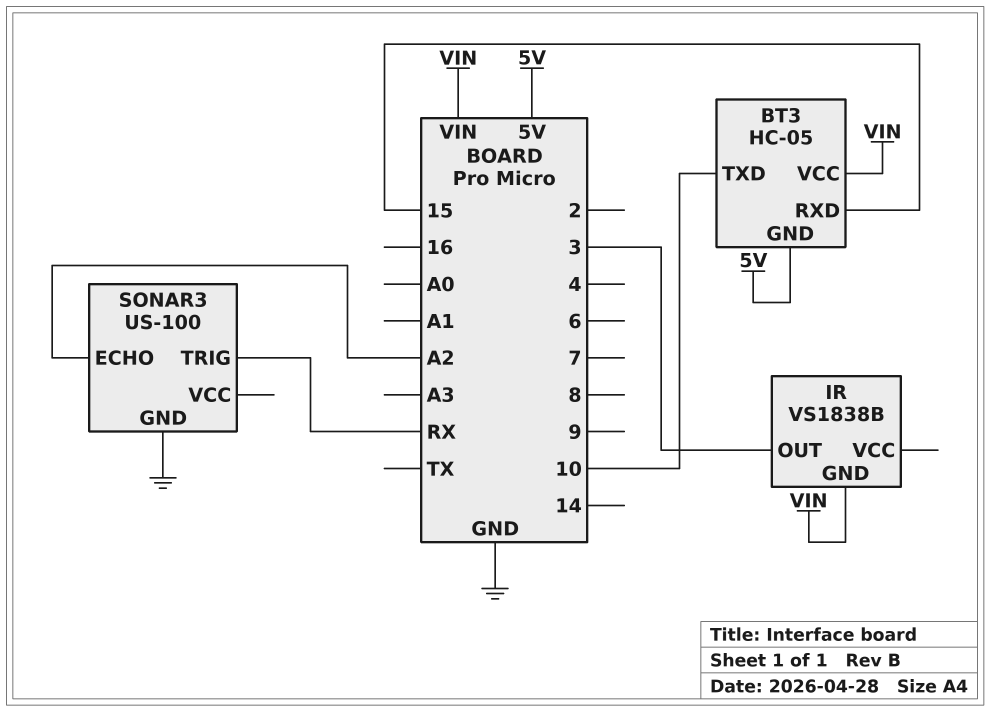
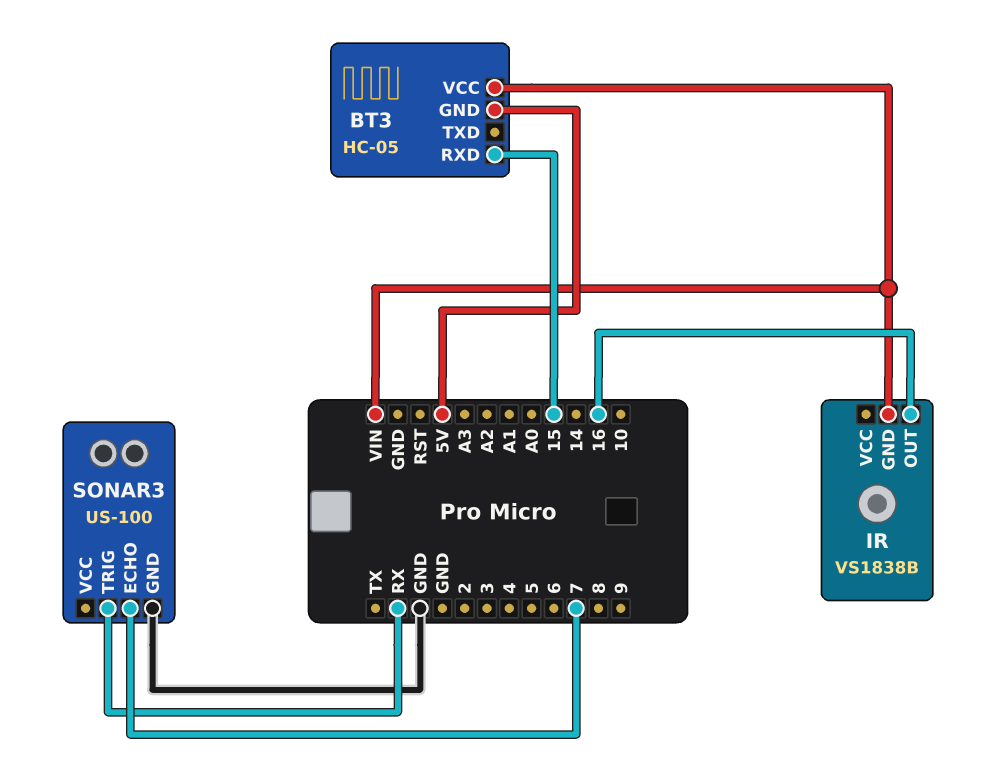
BT3 pin TXD: 10 -> none
IR pin OUT: 3 -> 16
SONAR3 pin ECHO: A2 -> 7

